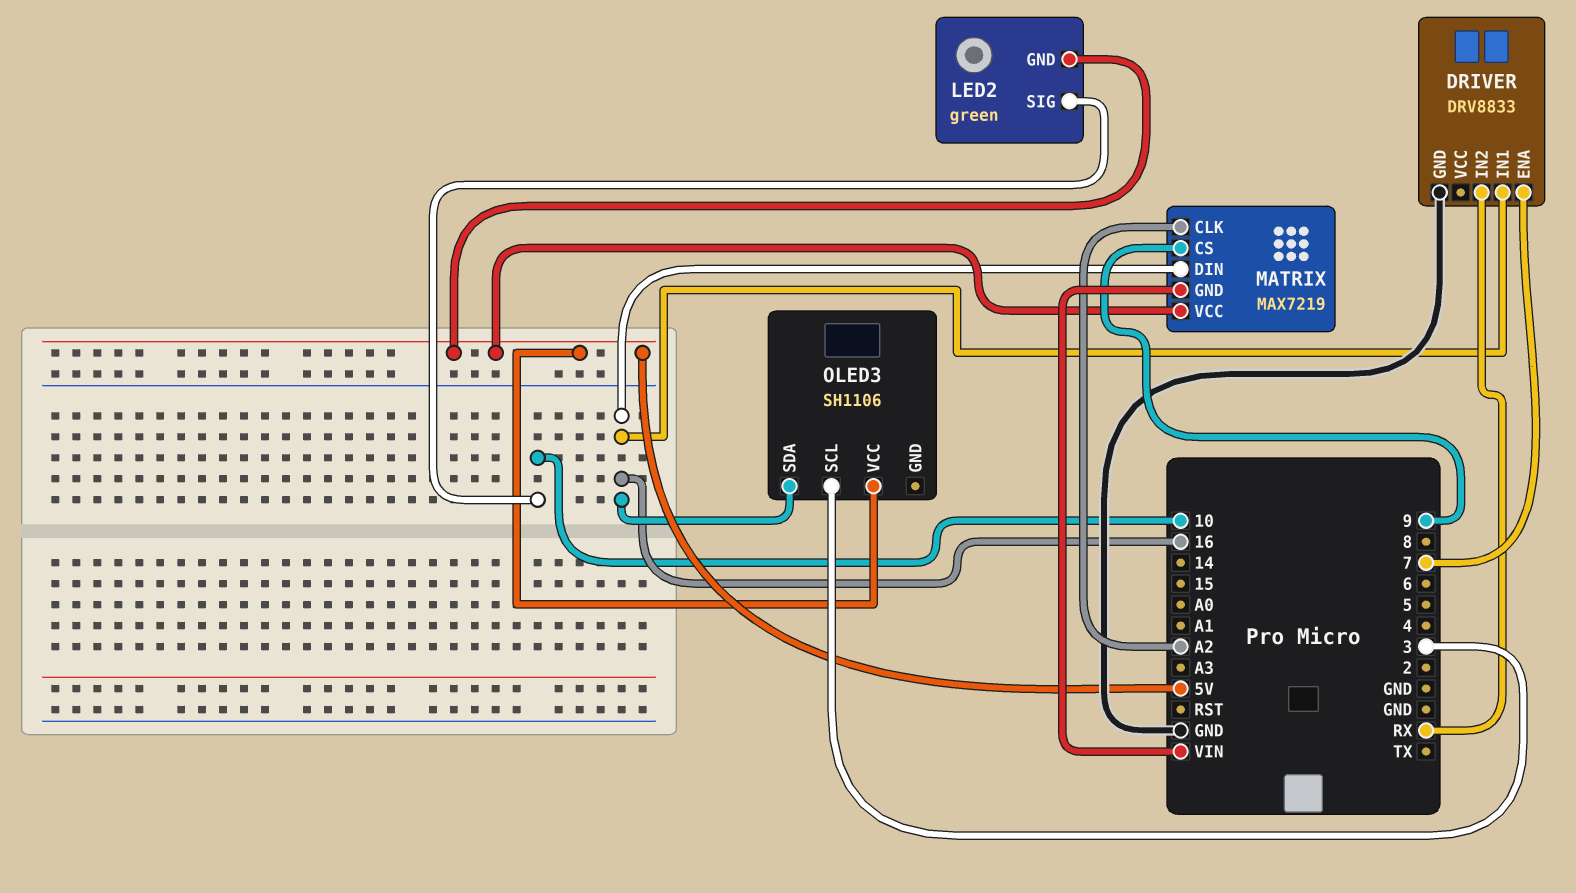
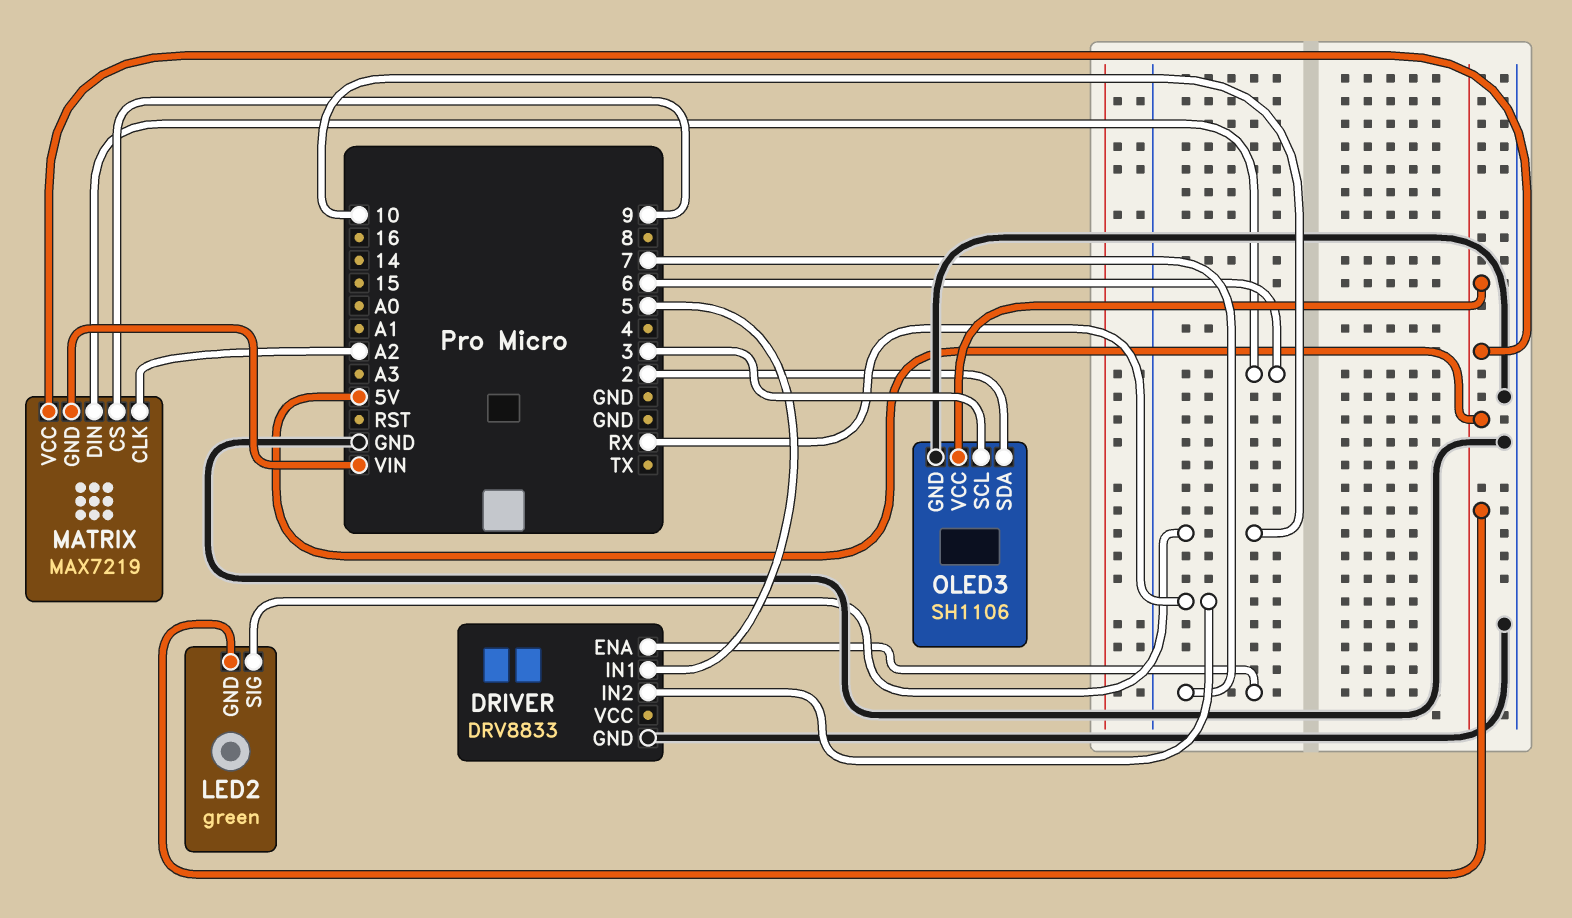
DRIVER pin IN1: 16 -> 5
MATRIX pin DIN: 16 -> 6
OLED3 pin GND: none -> GND
OLED3 pin SDA: 16 -> 2

